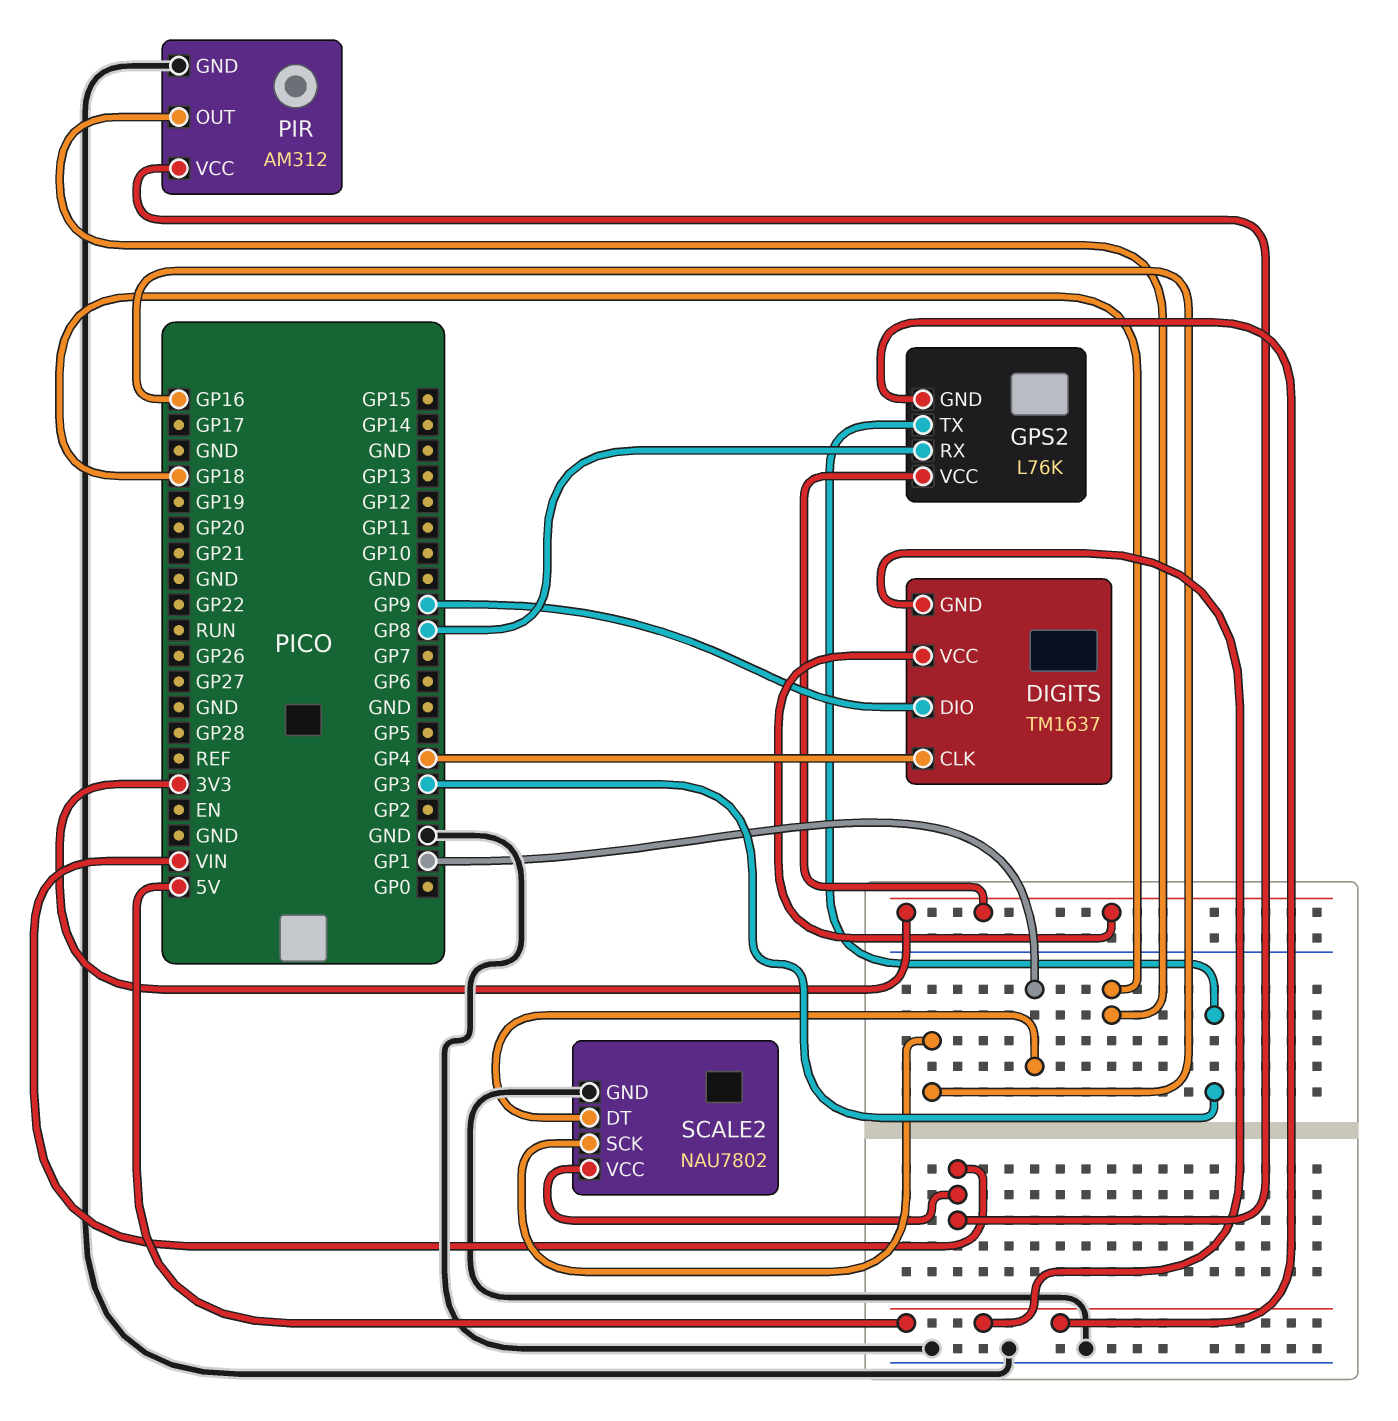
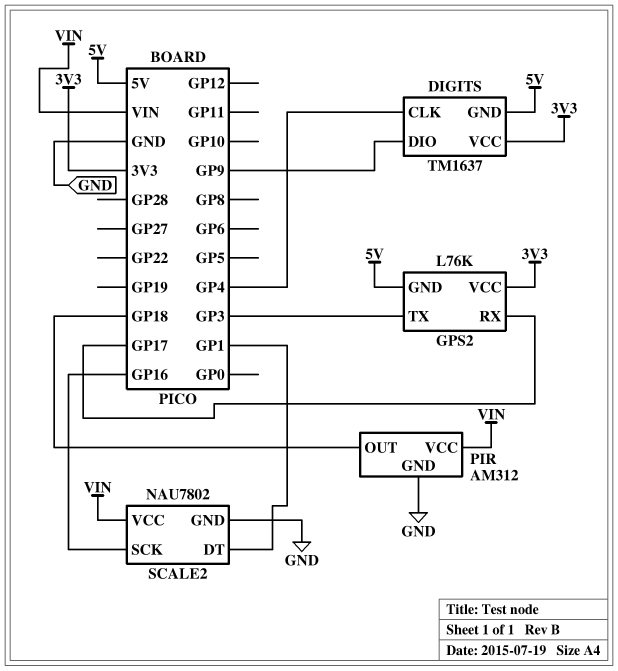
GPS2 pin RX: GP8 -> GP17

